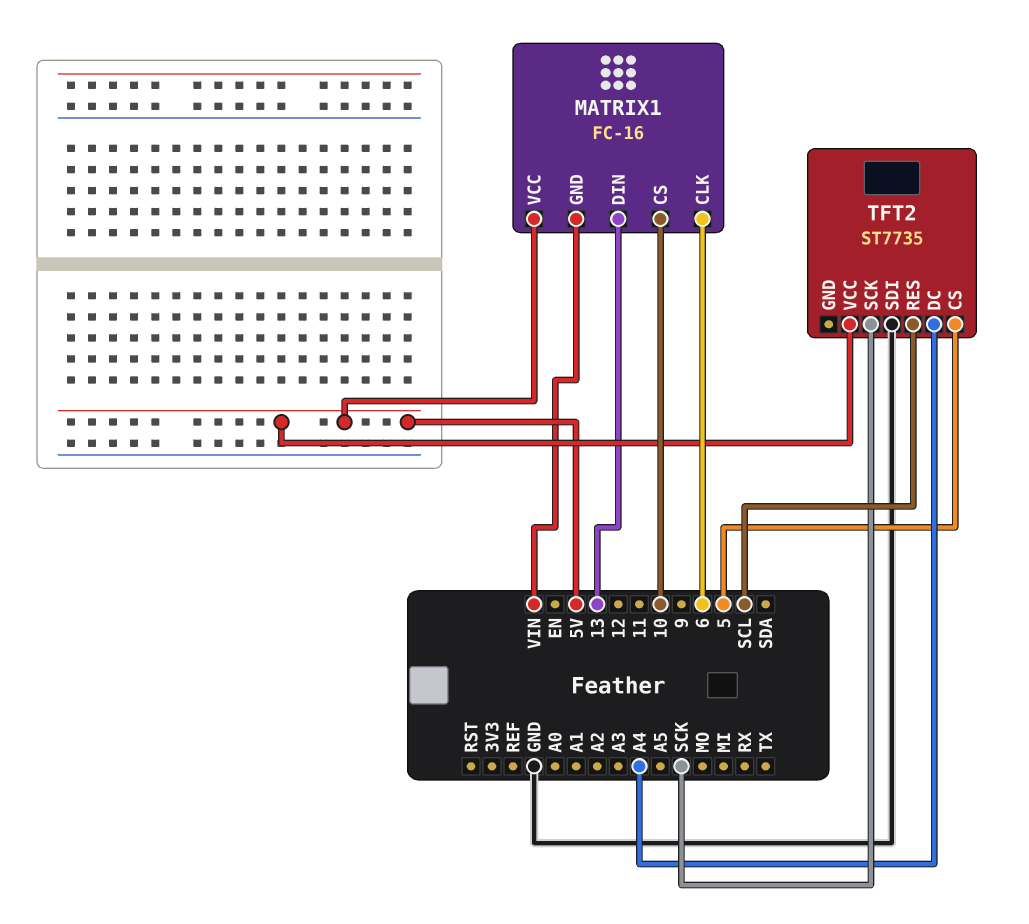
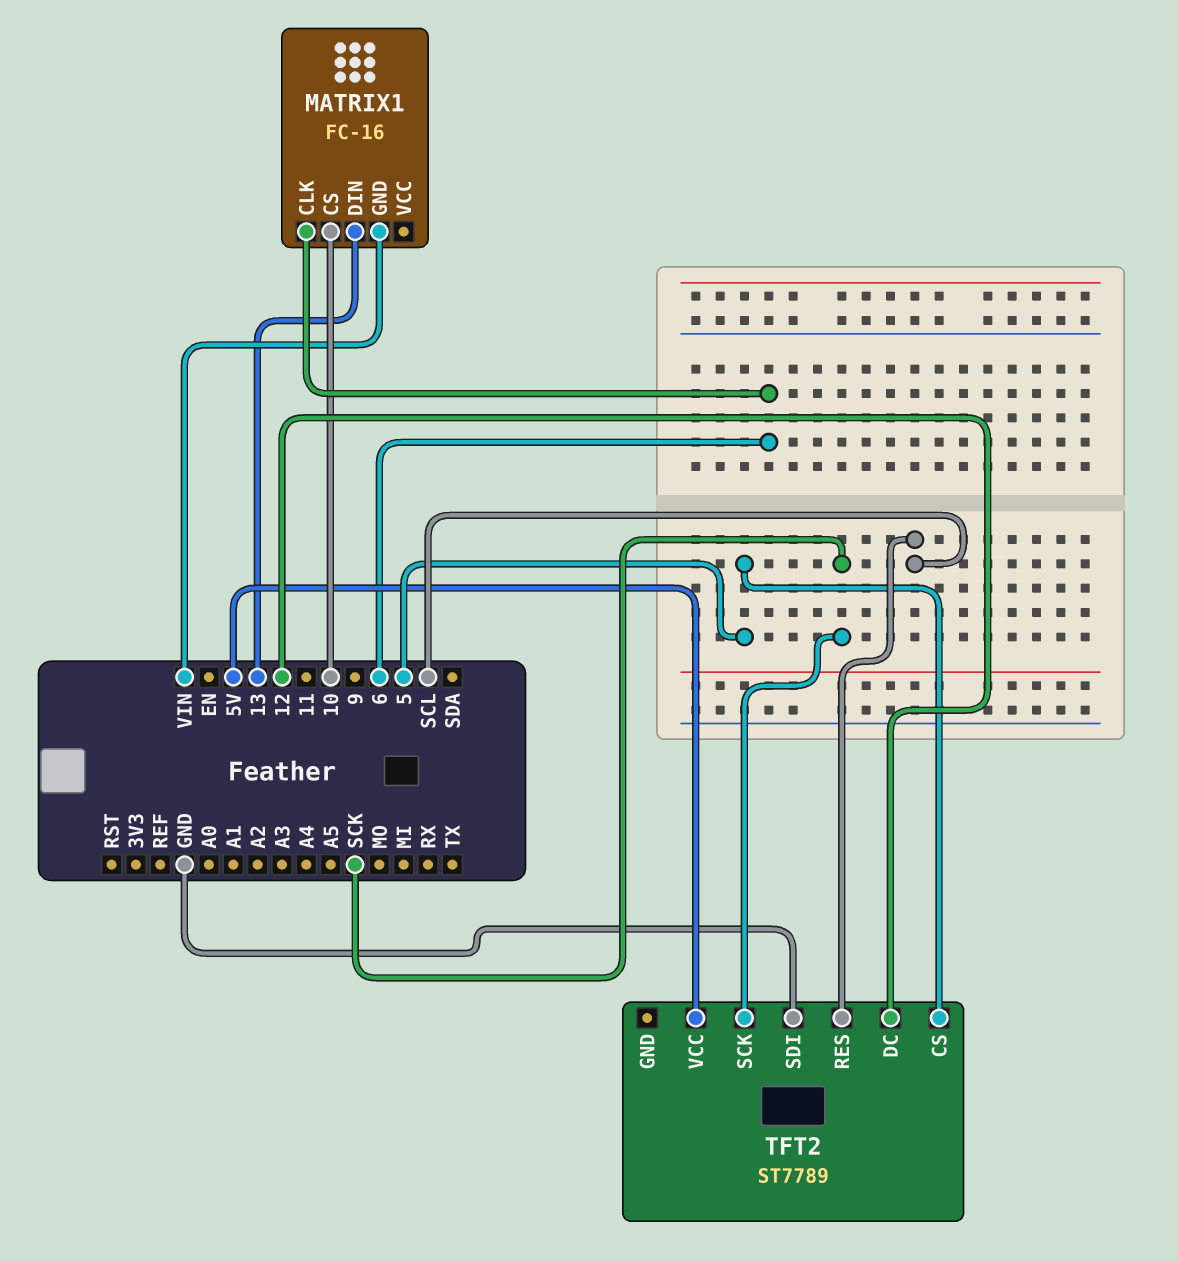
MATRIX1 pin VCC: 5V -> none
TFT2: ST7735 -> ST7789
TFT2 pin DC: A4 -> 12

